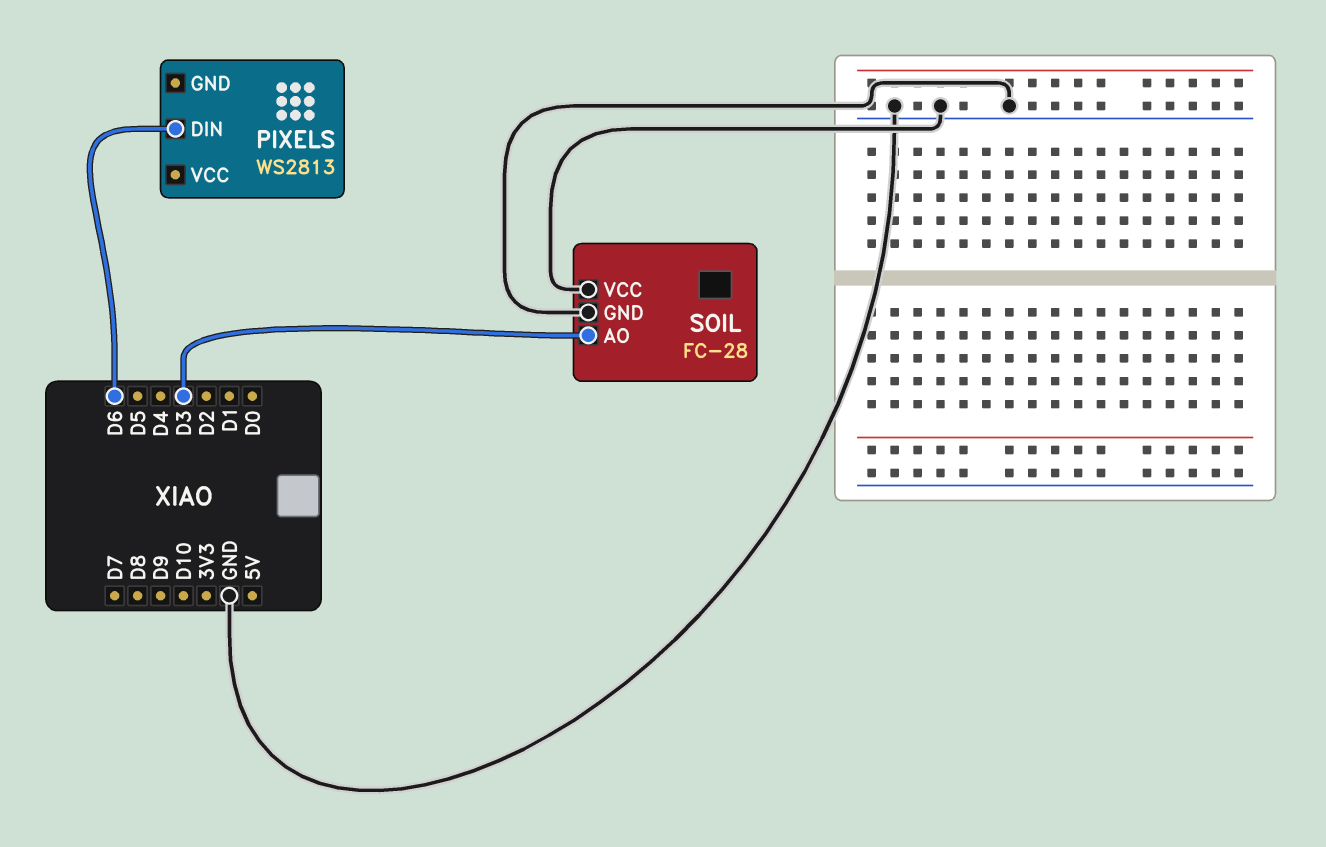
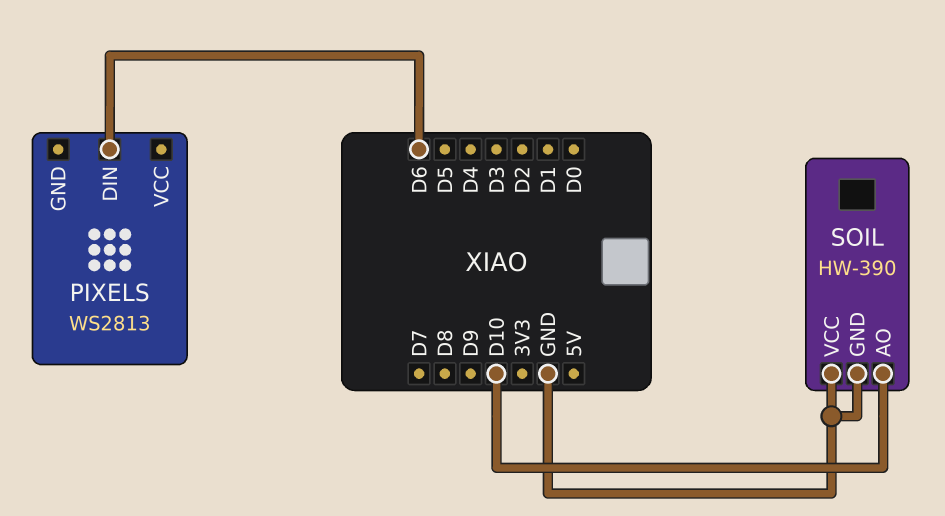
SOIL: FC-28 -> HW-390
SOIL pin AO: D3 -> D10

